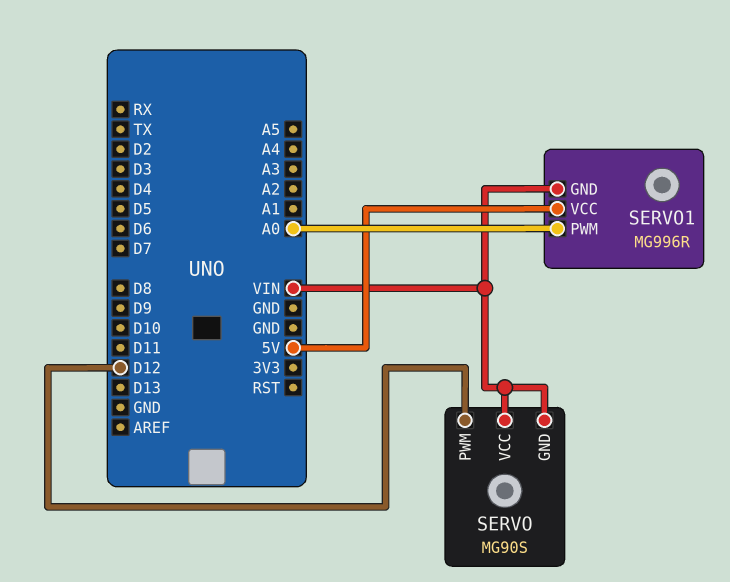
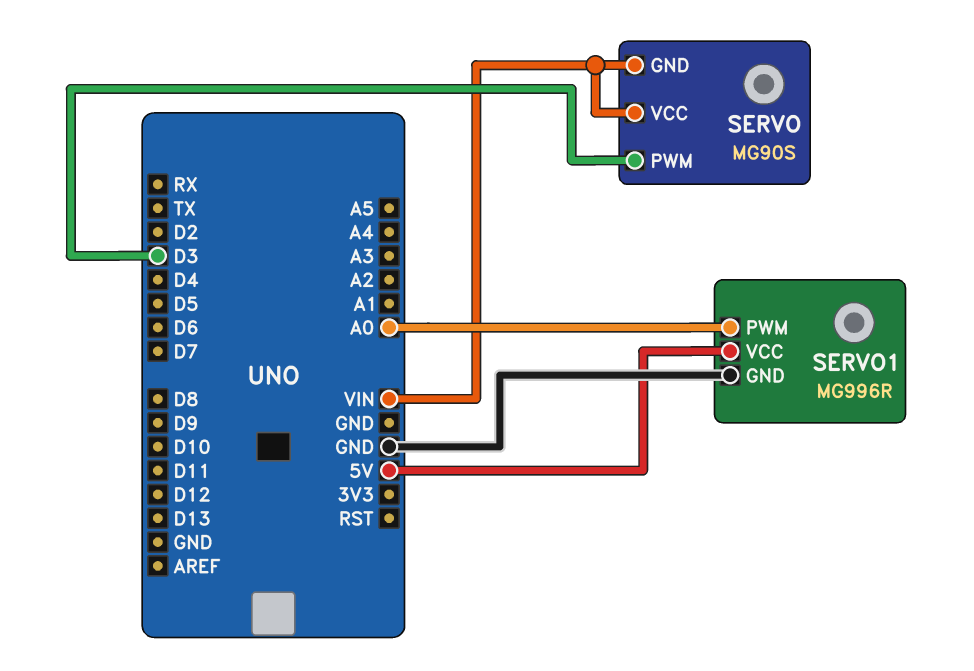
SERVO pin PWM: D12 -> D3
SERVO1 pin GND: VIN -> GND

